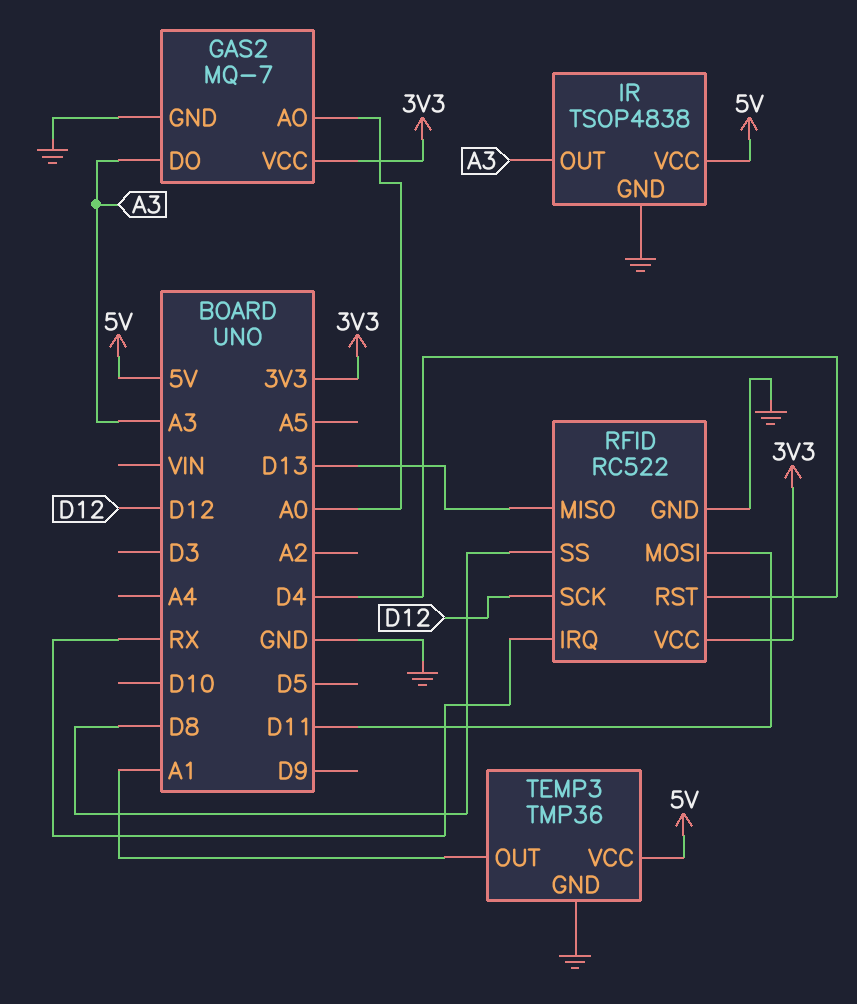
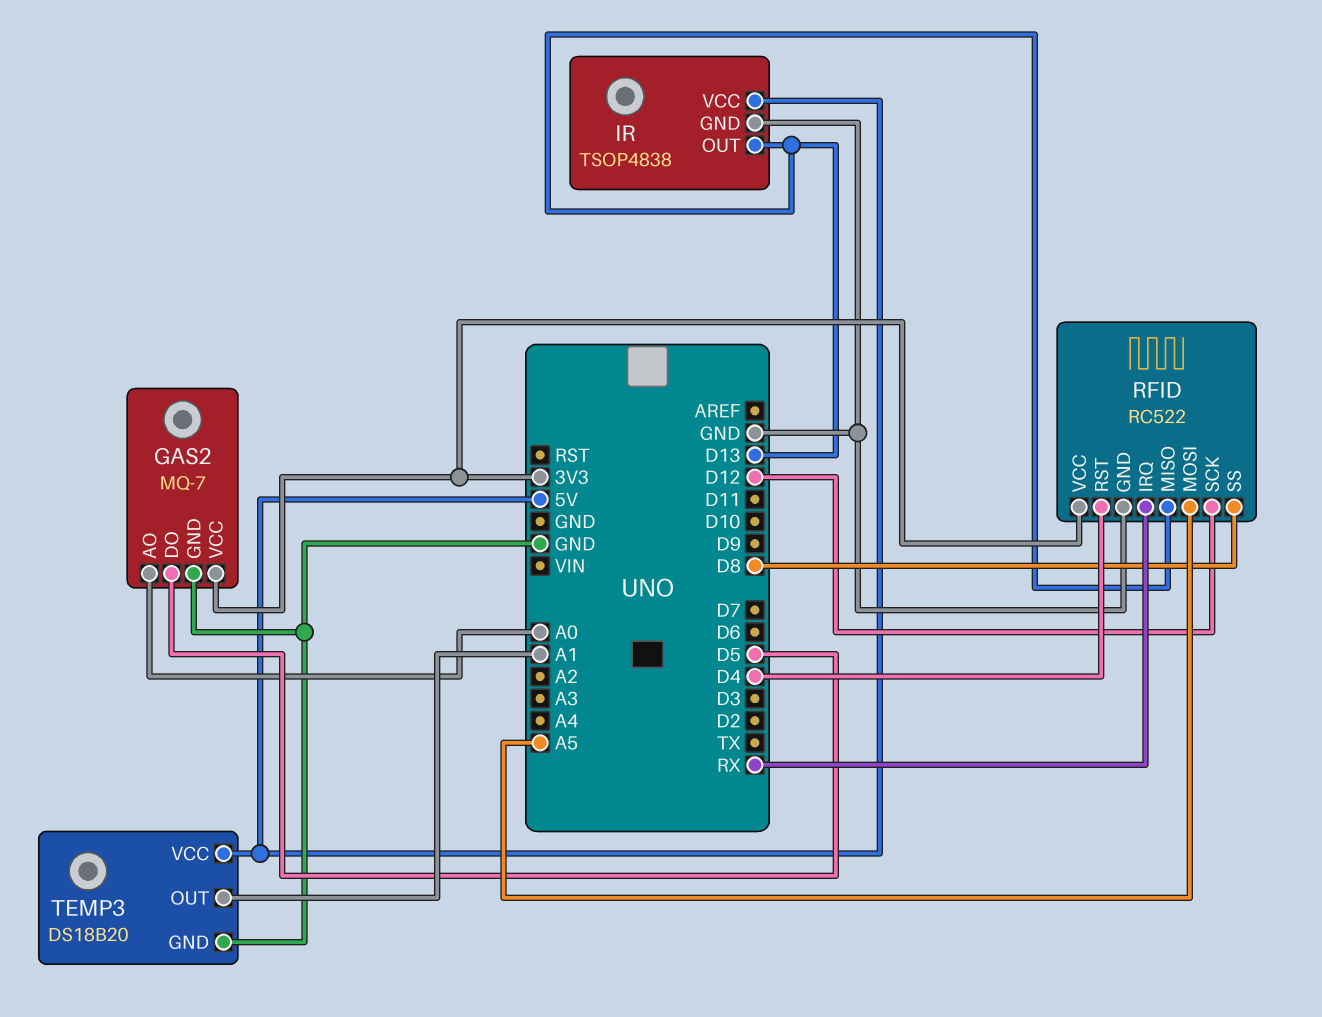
GAS2 pin DO: A3 -> D5
IR pin OUT: A3 -> D13
RFID pin MOSI: D11 -> A5
TEMP3: TMP36 -> DS18B20

